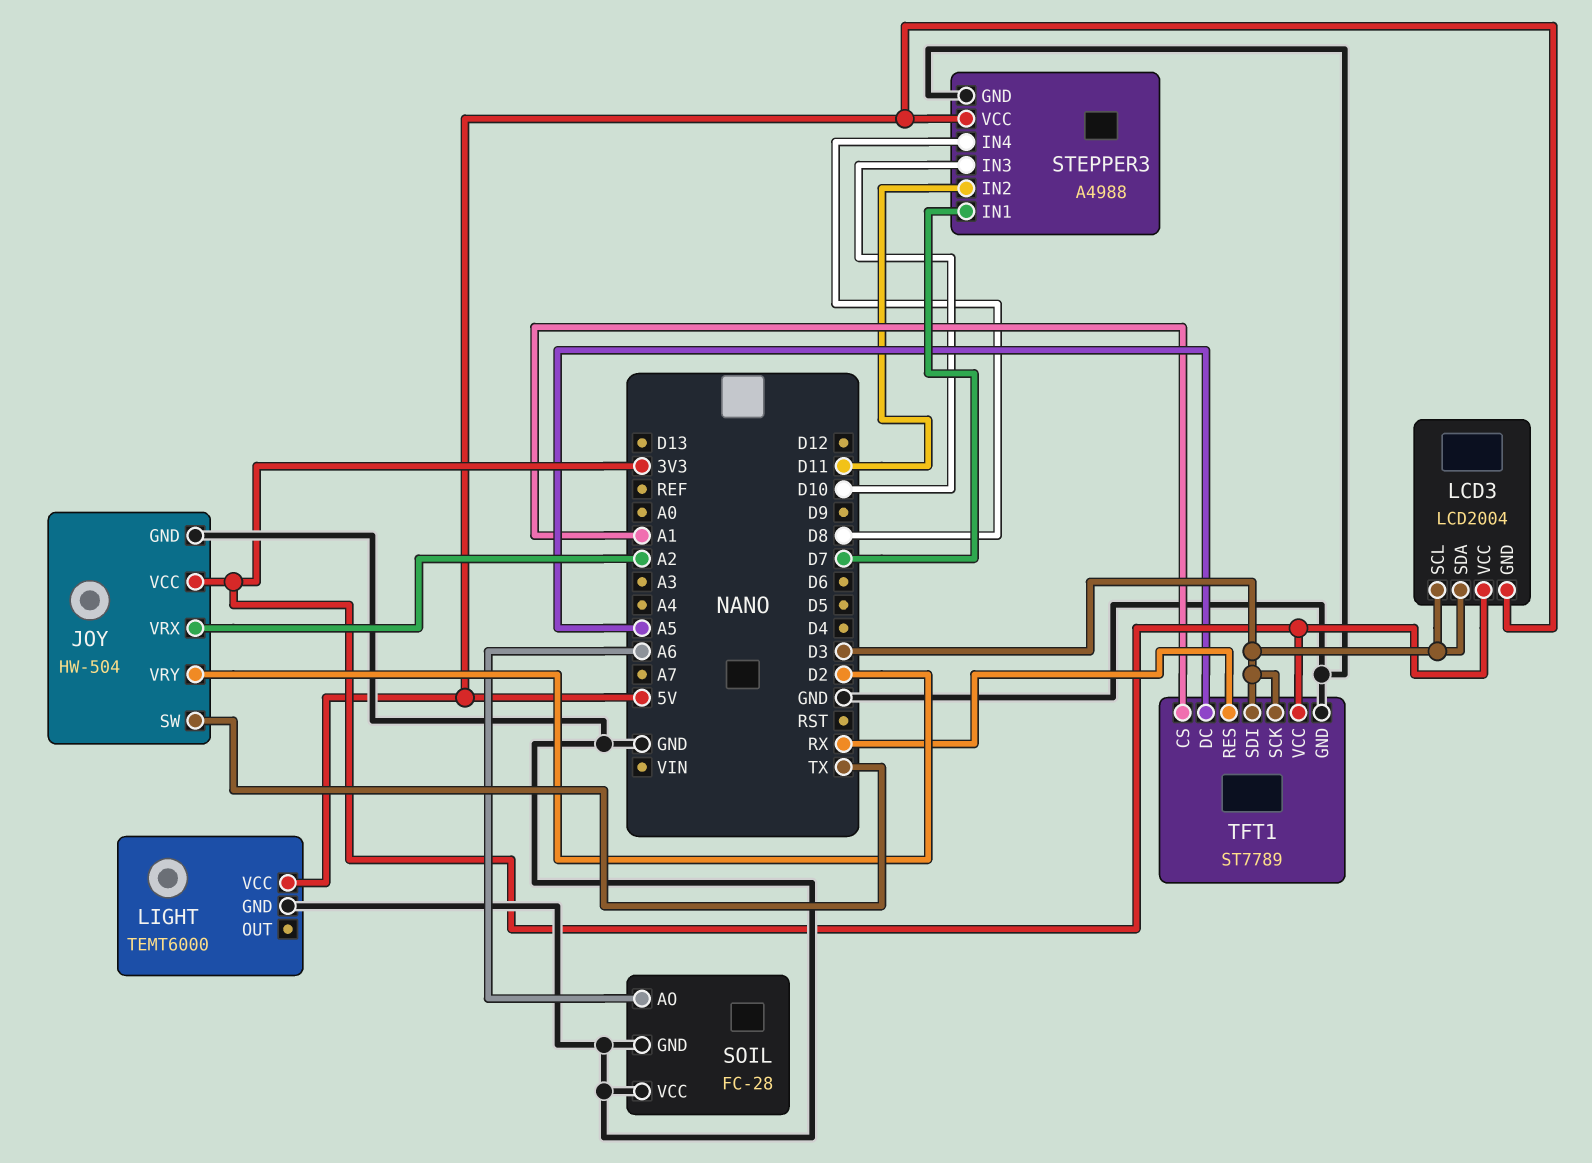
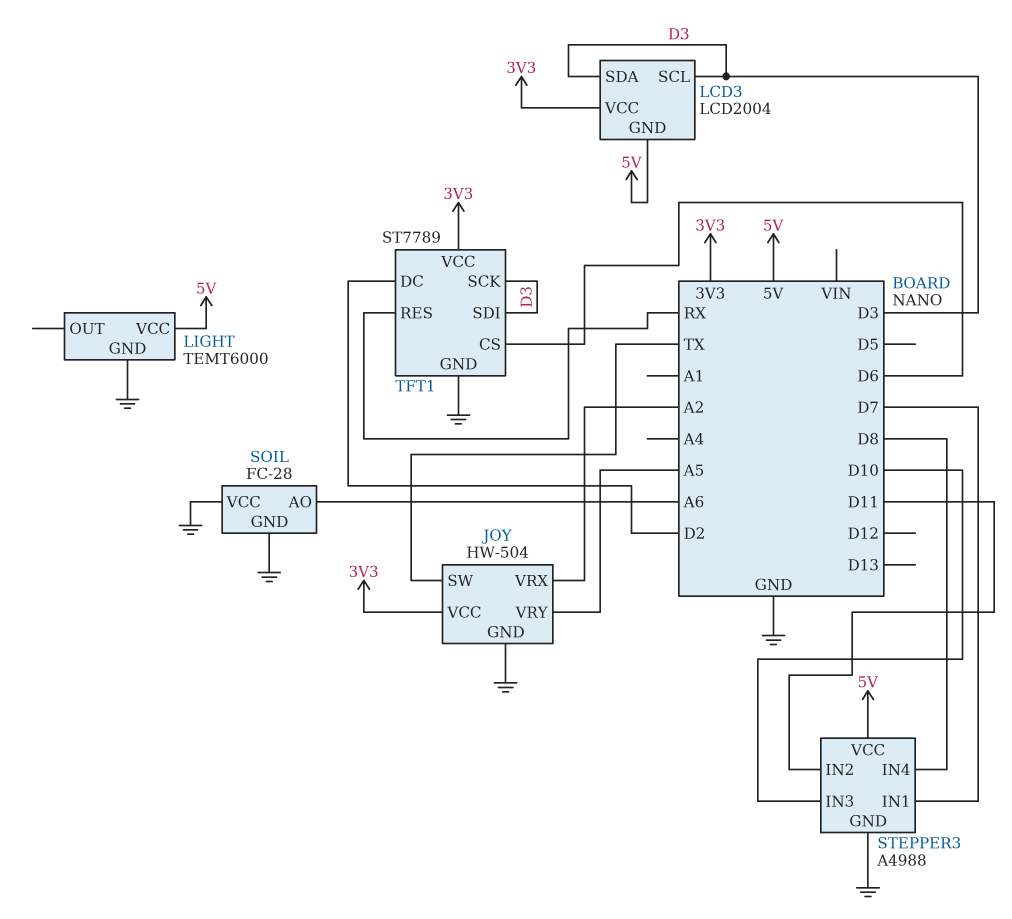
JOY pin VRY: D2 -> A5
TFT1 pin CS: A1 -> D6
TFT1 pin DC: A5 -> D2

